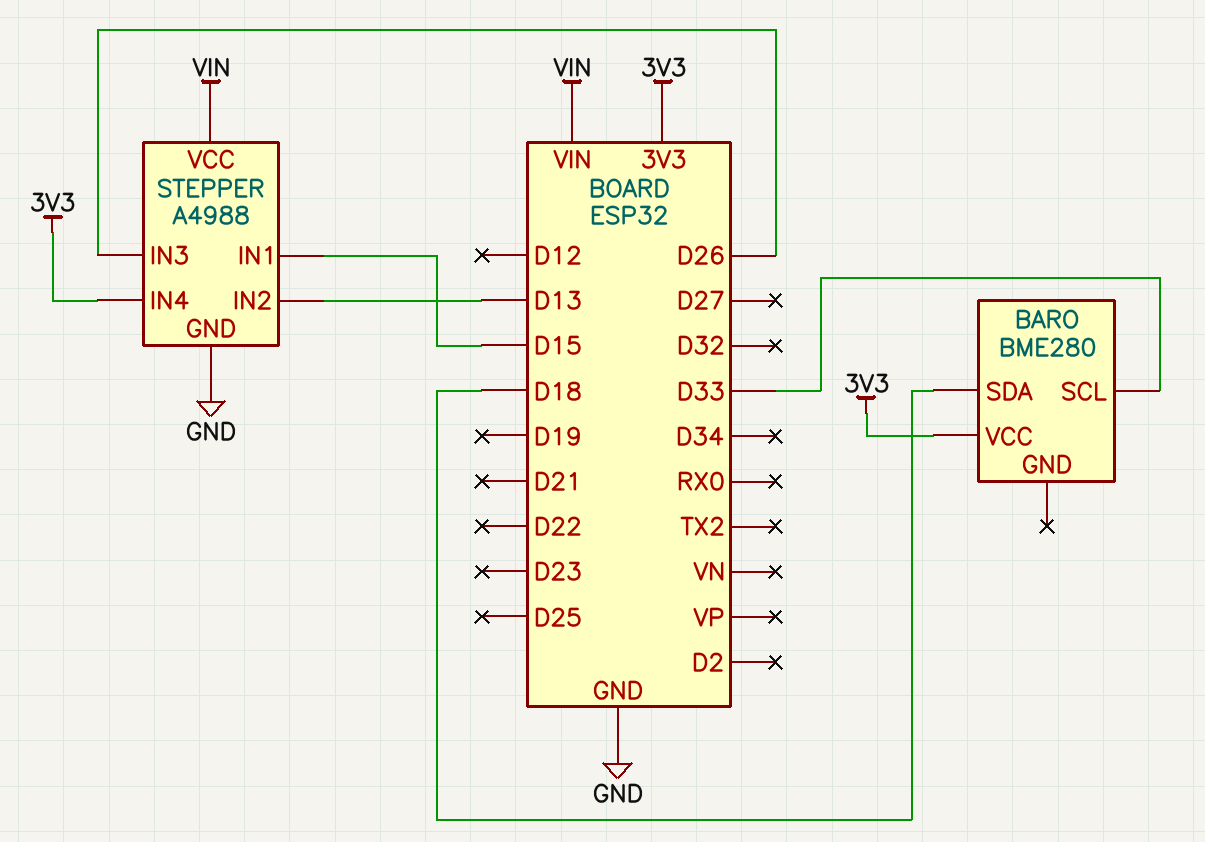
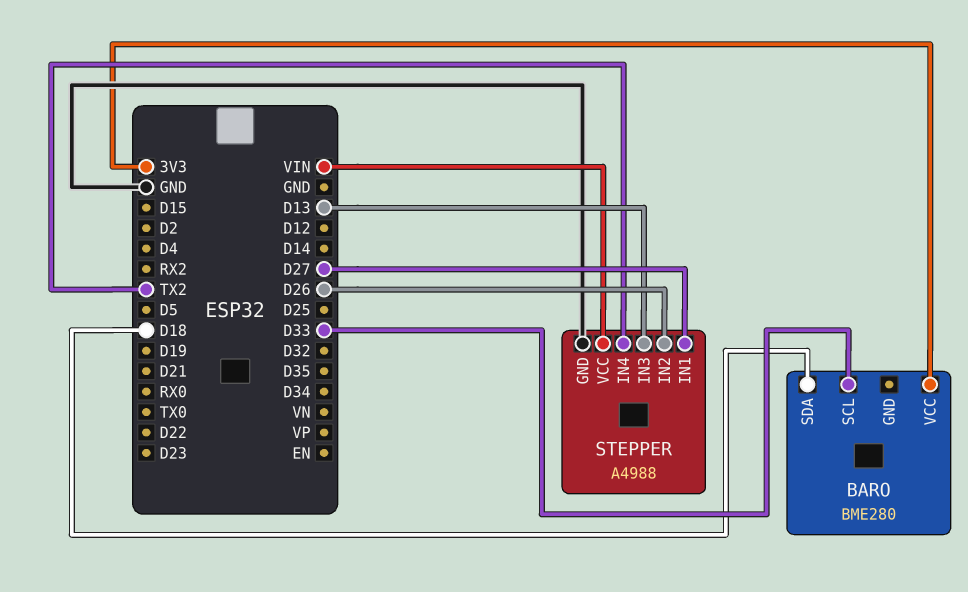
STEPPER pin IN1: D15 -> D27
STEPPER pin IN2: D13 -> D26
STEPPER pin IN3: D26 -> D13
STEPPER pin IN4: 3V3 -> TX2

